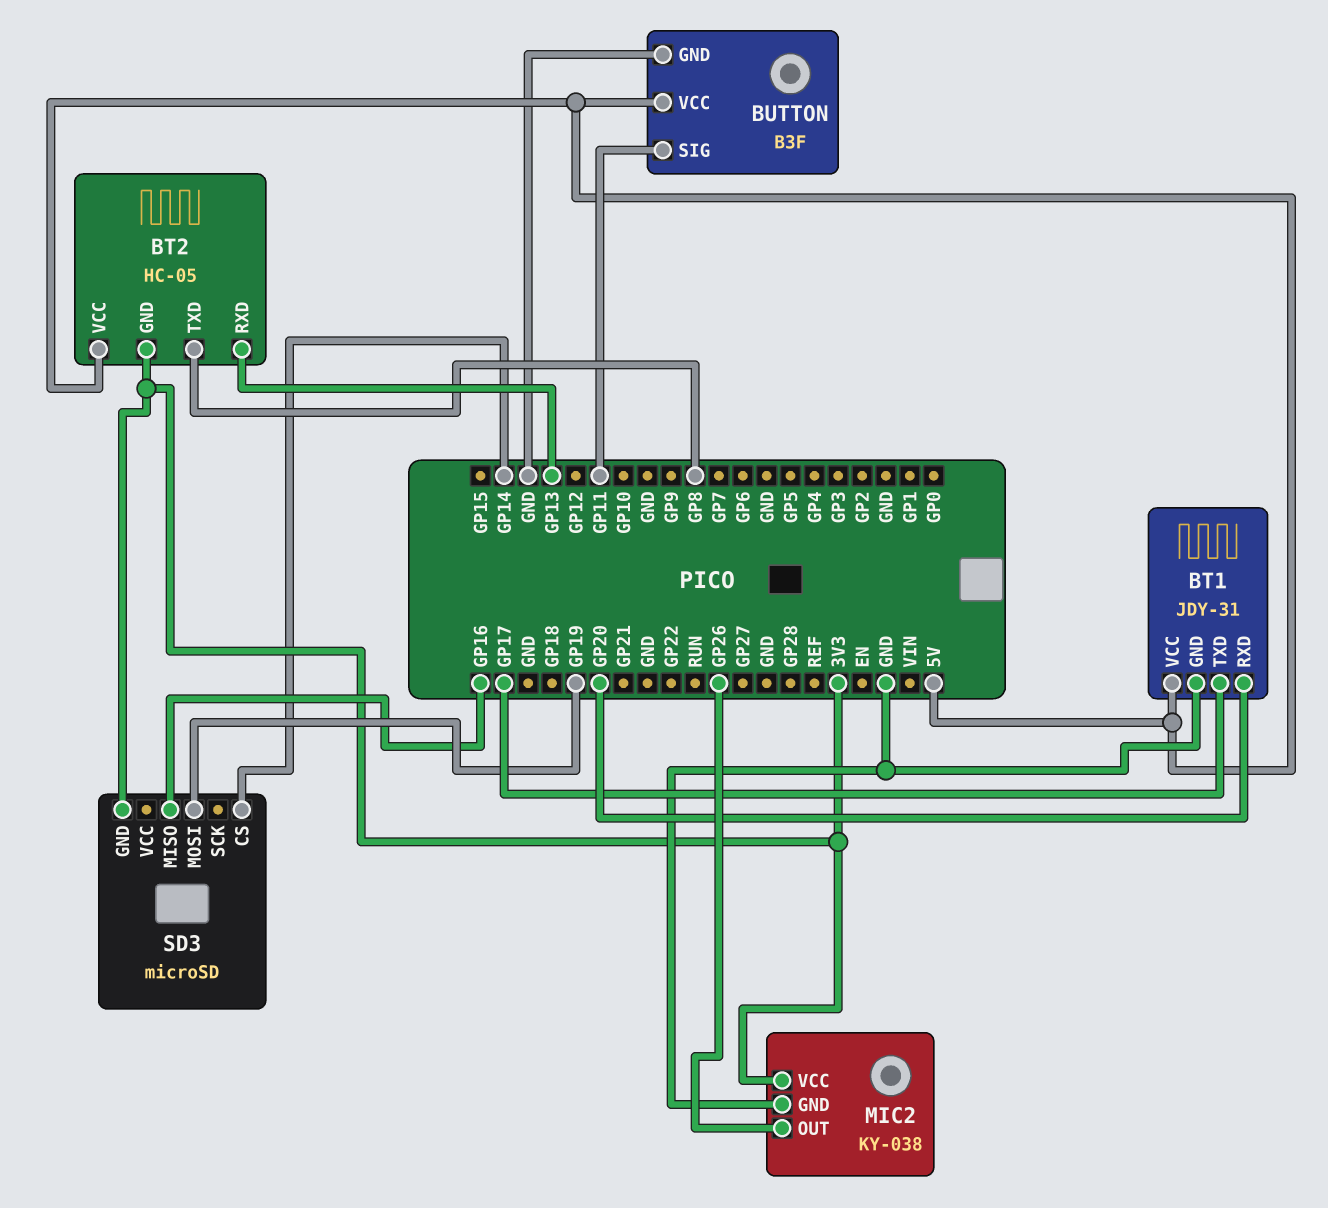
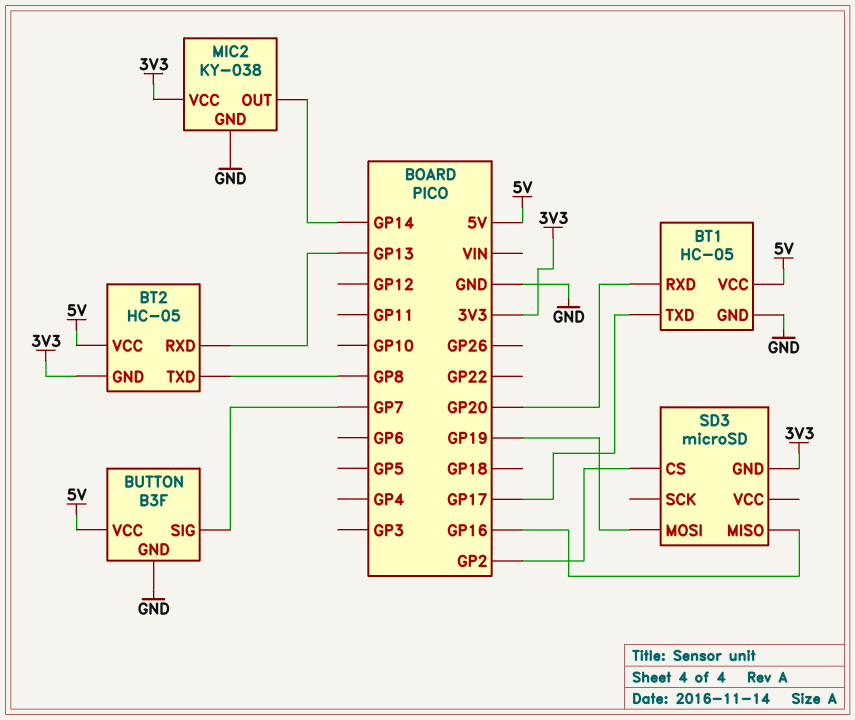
BT1: JDY-31 -> HC-05
BUTTON pin SIG: GP11 -> GP7
MIC2 pin OUT: GP26 -> GP14
SD3 pin CS: GP14 -> GP2

